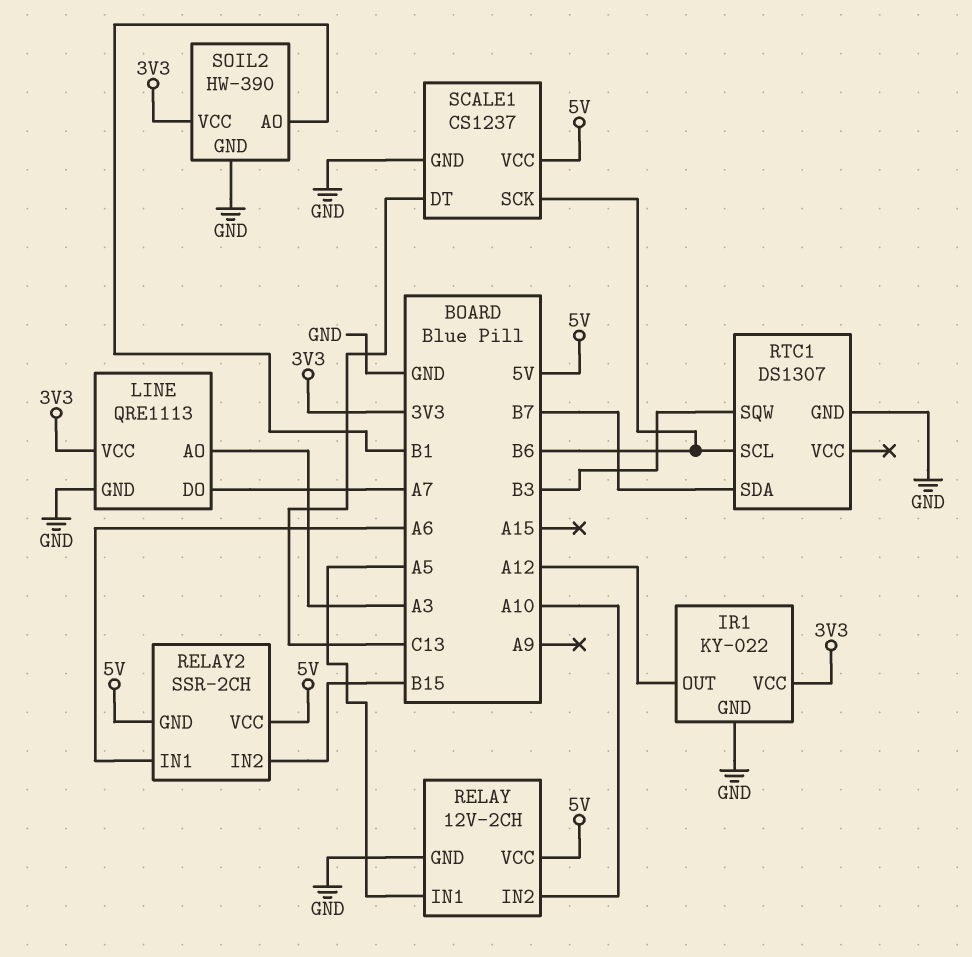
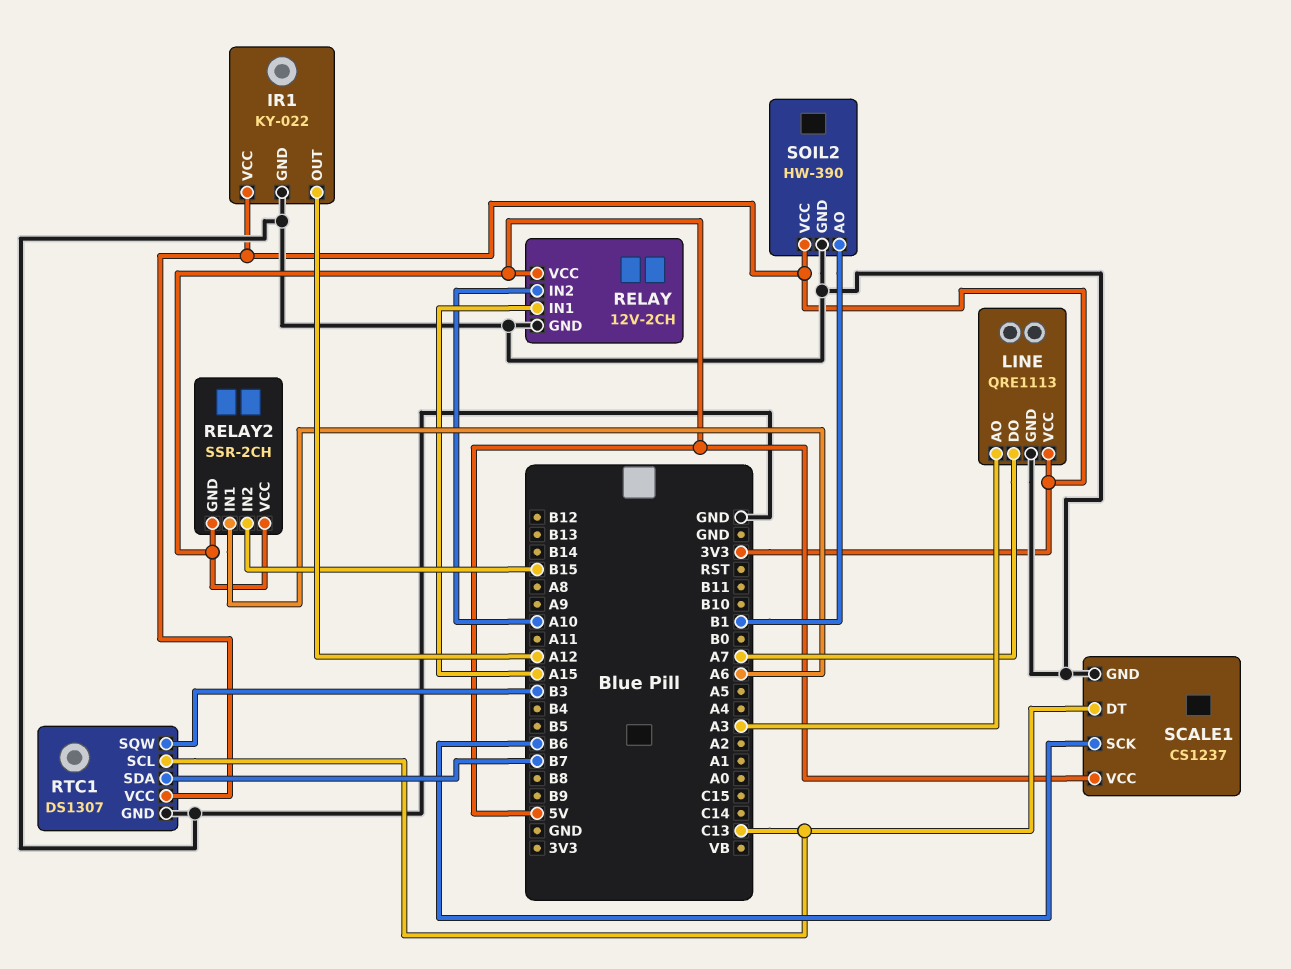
RELAY pin IN1: A5 -> A15
RTC1 pin SCL: B6 -> C13
RTC1 pin VCC: none -> 3V3

